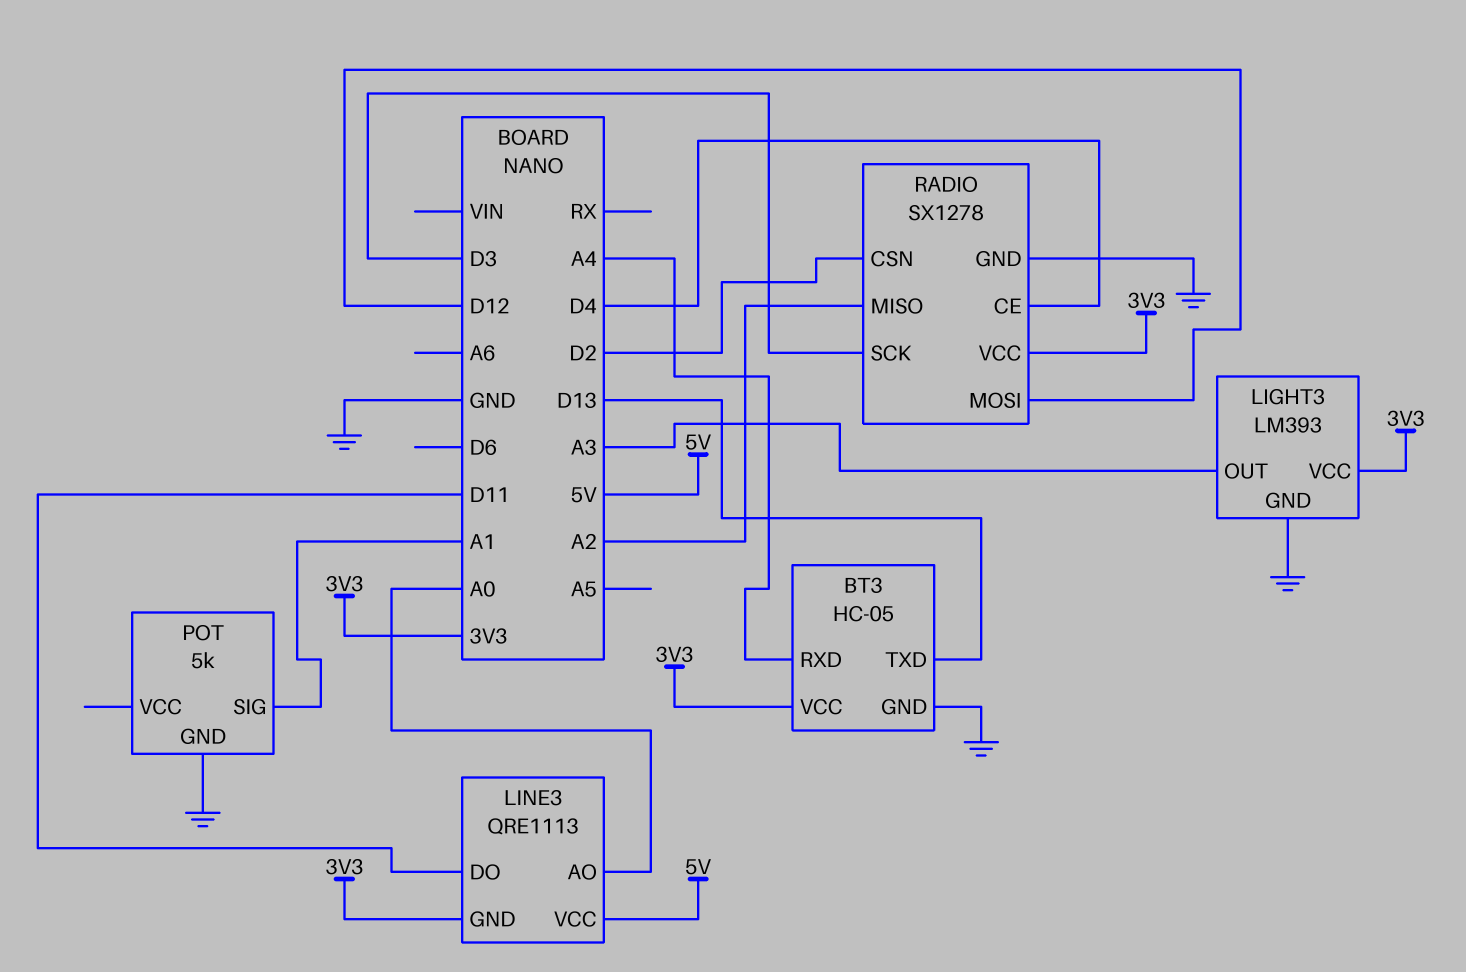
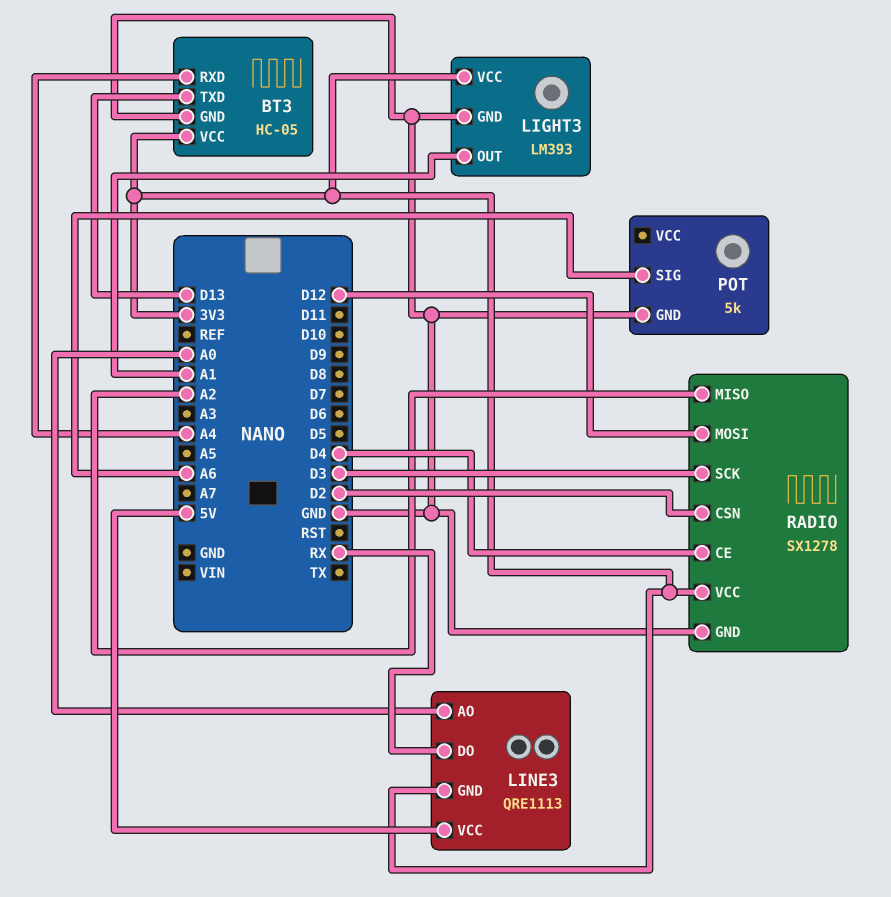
LIGHT3 pin OUT: A3 -> A1
LINE3 pin DO: D11 -> RX
POT pin SIG: A1 -> A6

